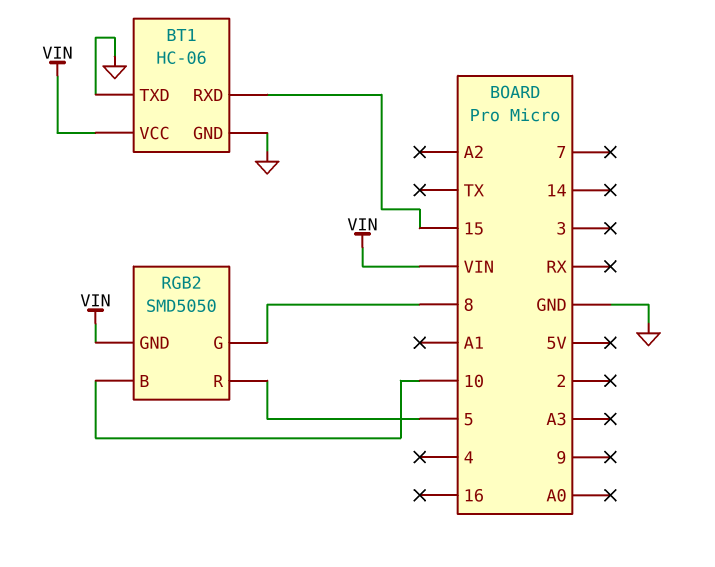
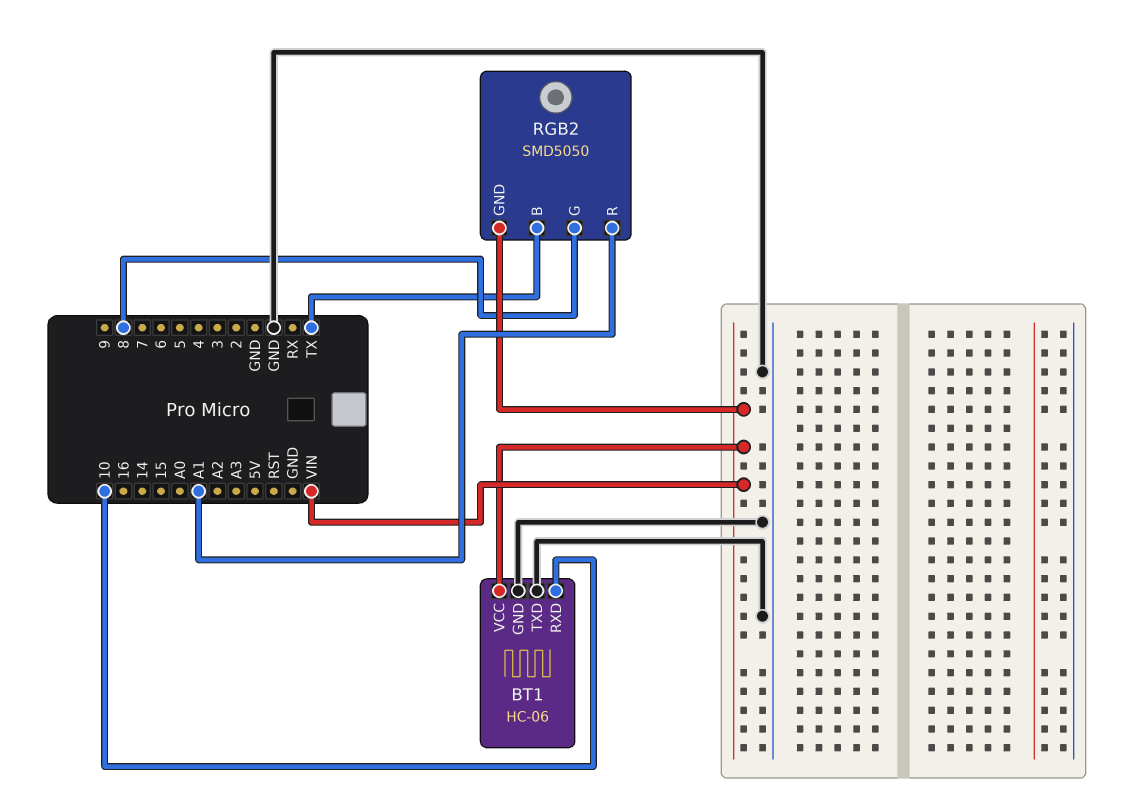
BT1 pin RXD: 15 -> 10
RGB2 pin B: 10 -> TX
RGB2 pin R: 5 -> A1

